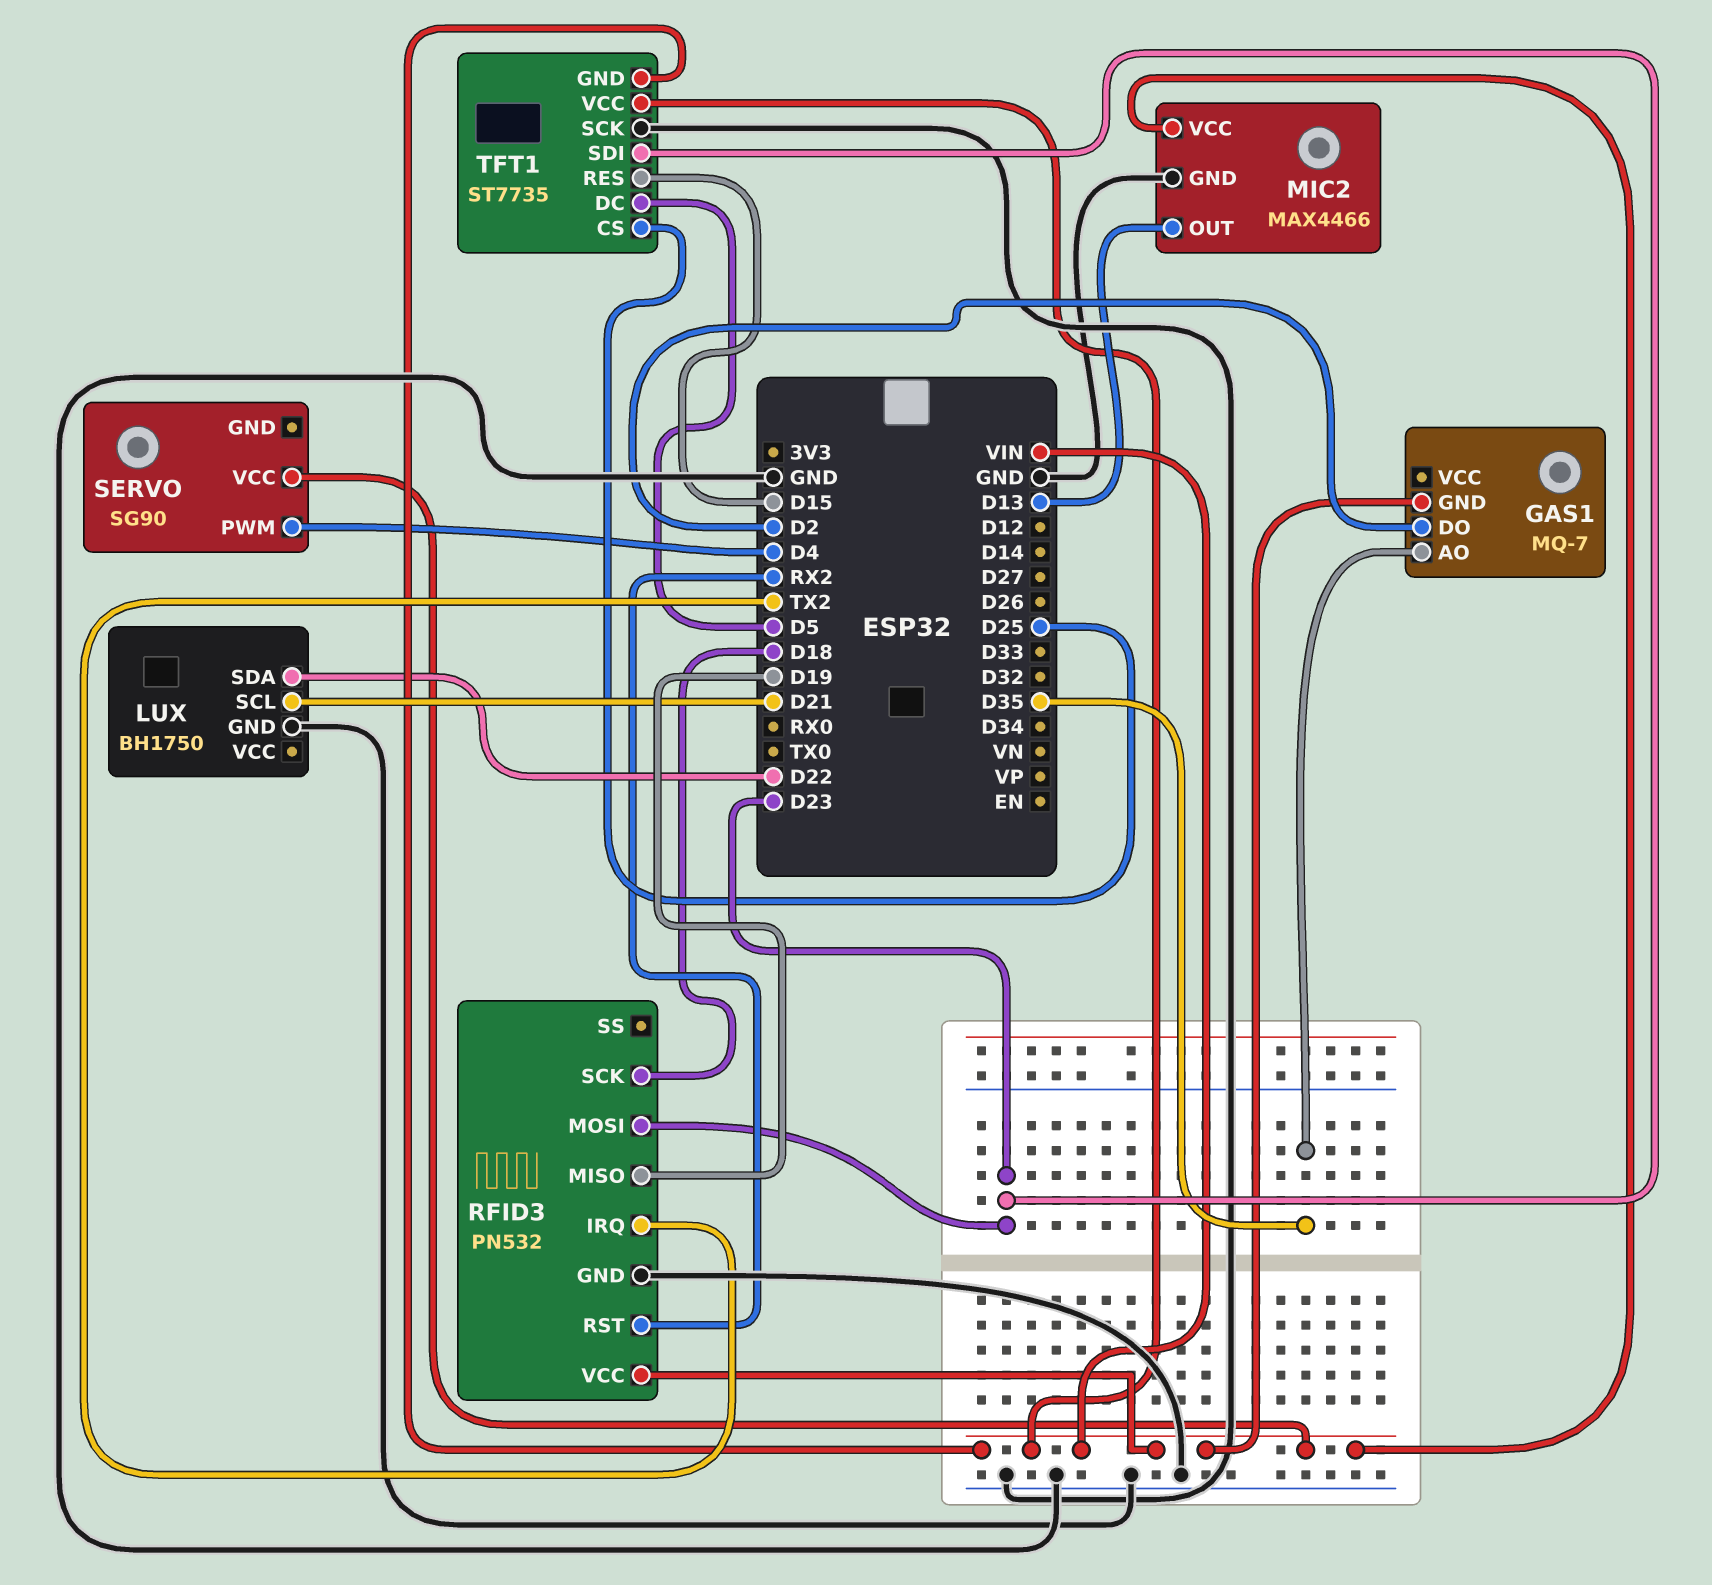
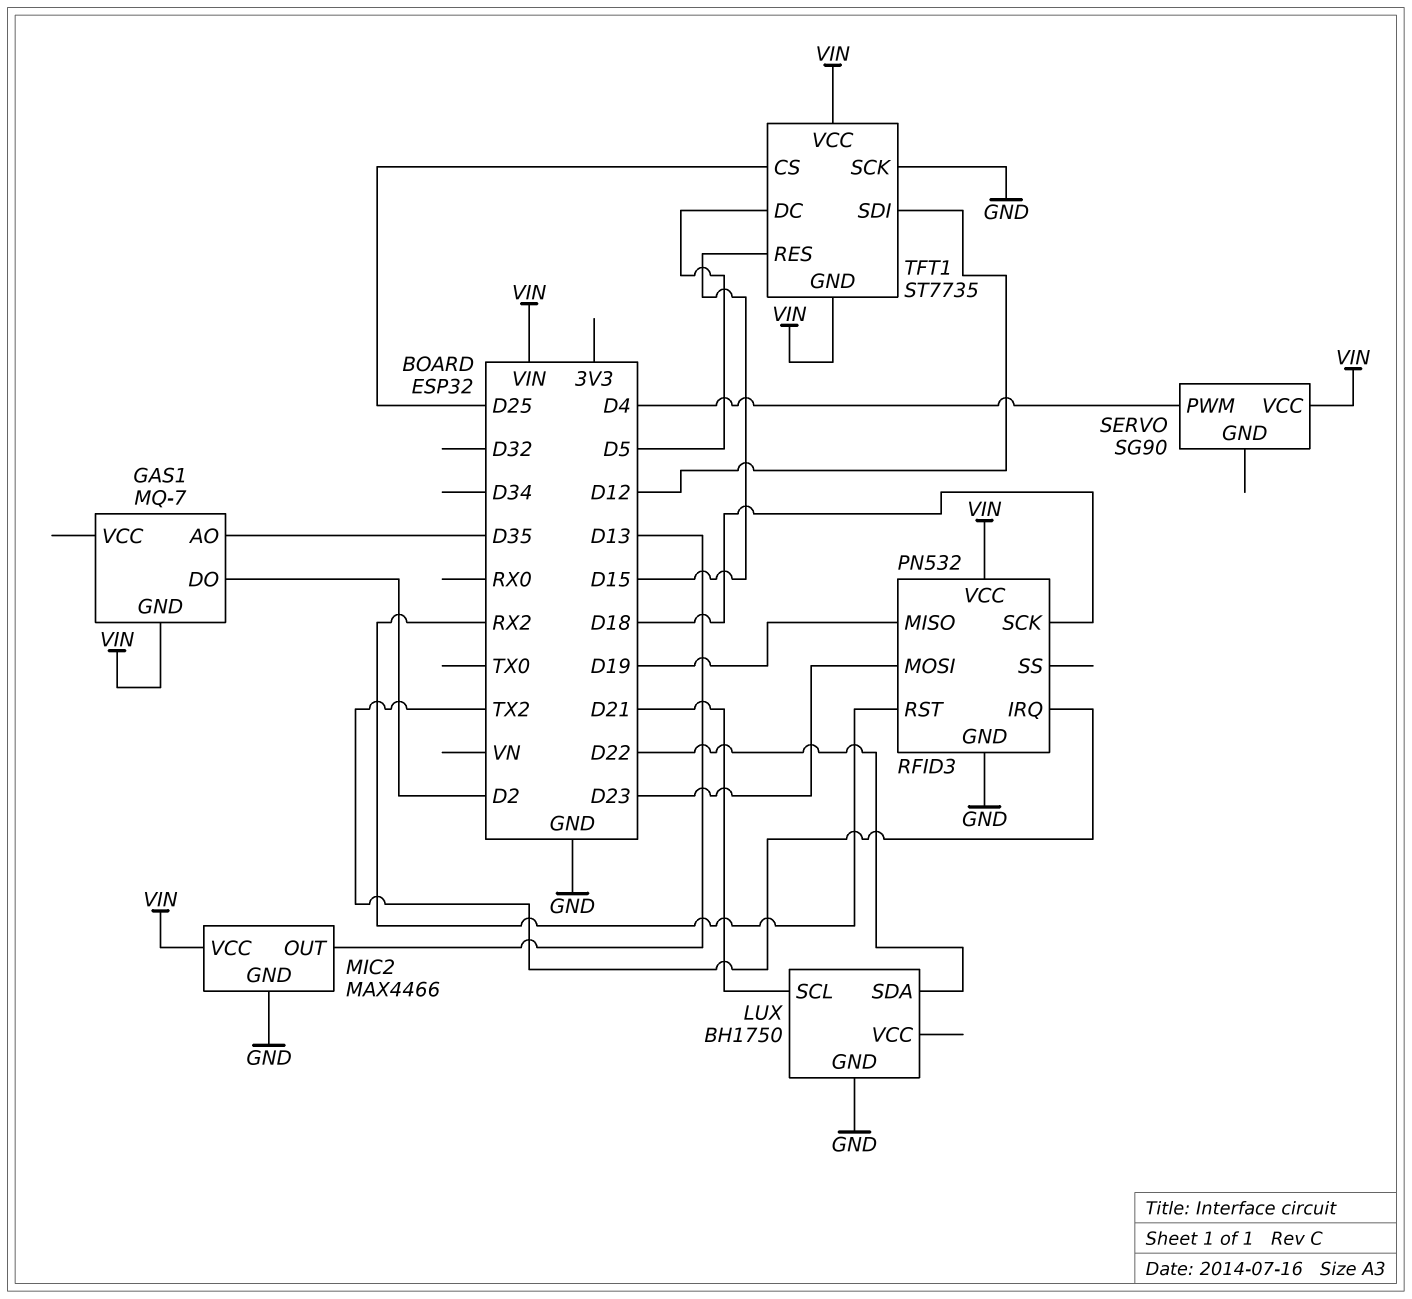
TFT1 pin SDI: D23 -> D12

